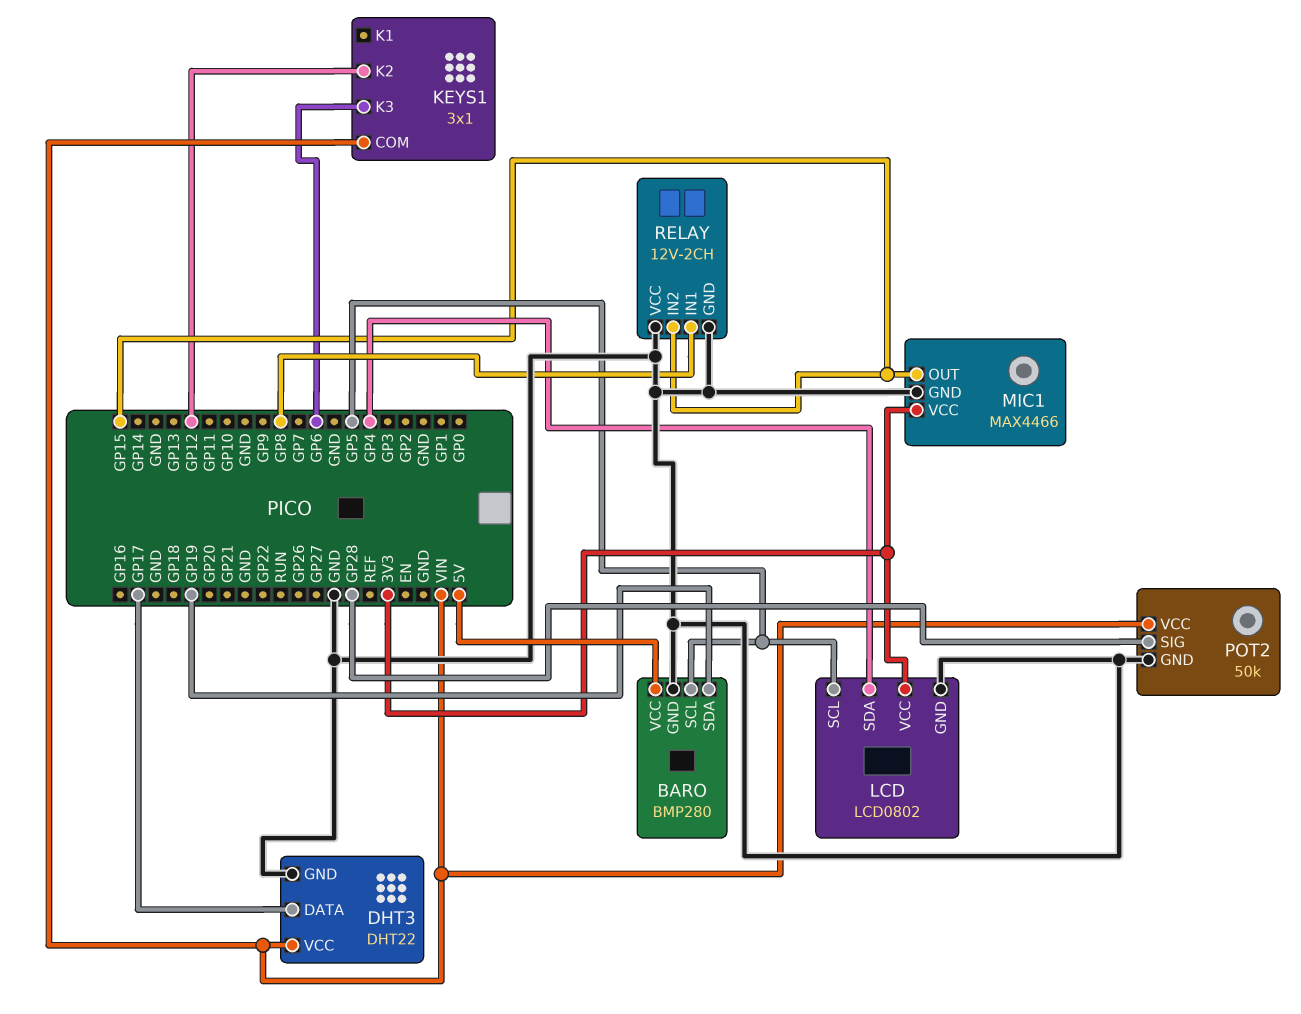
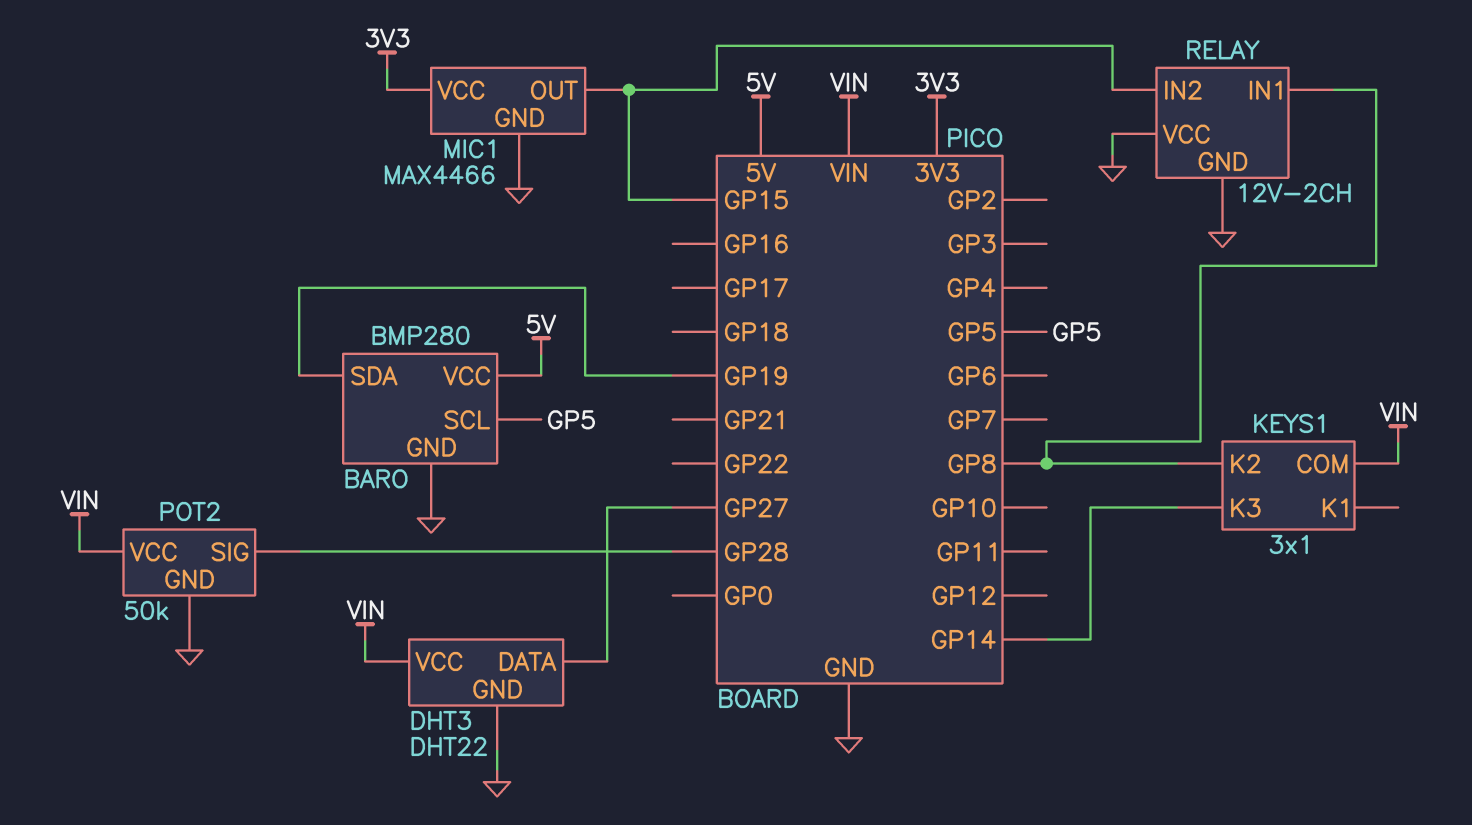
DHT3 pin DATA: GP17 -> GP27
KEYS1 pin K2: GP12 -> GP8
KEYS1 pin K3: GP6 -> GP14
LCD: LCD0802 -> none
LCD pin GND: GND -> none
LCD pin SCL: GP5 -> none
LCD pin SDA: GP4 -> none
LCD pin VCC: 3V3 -> none

